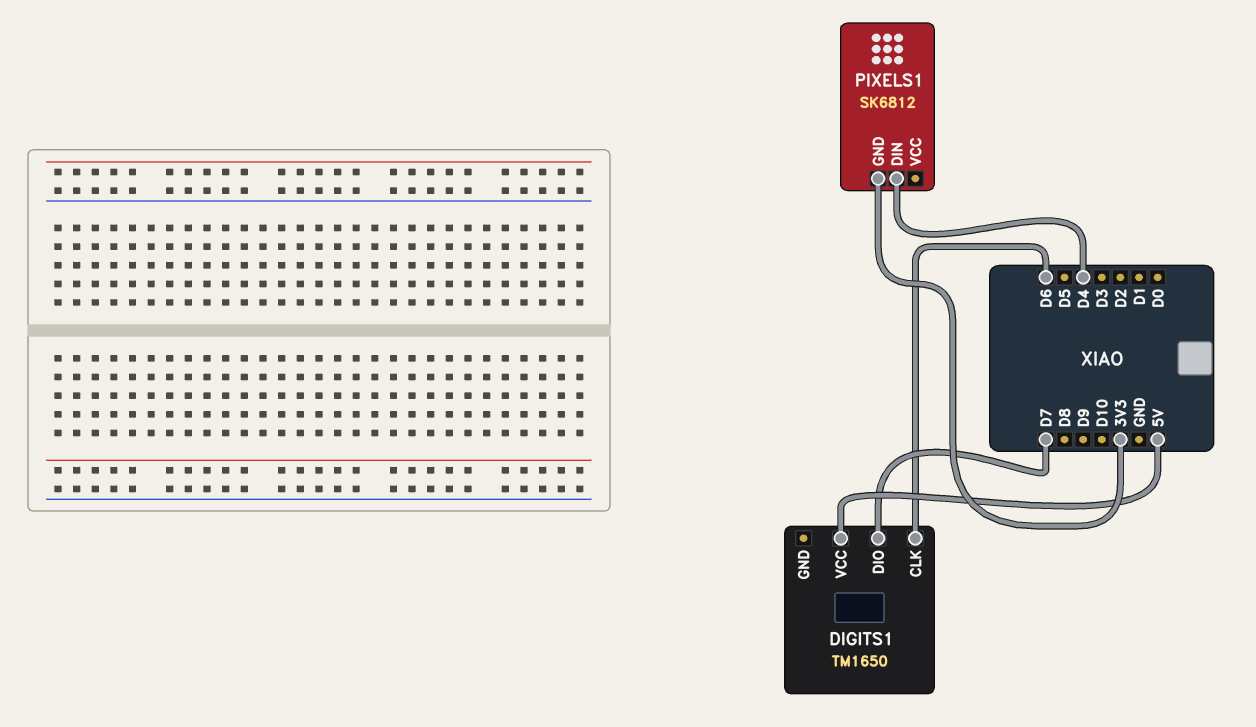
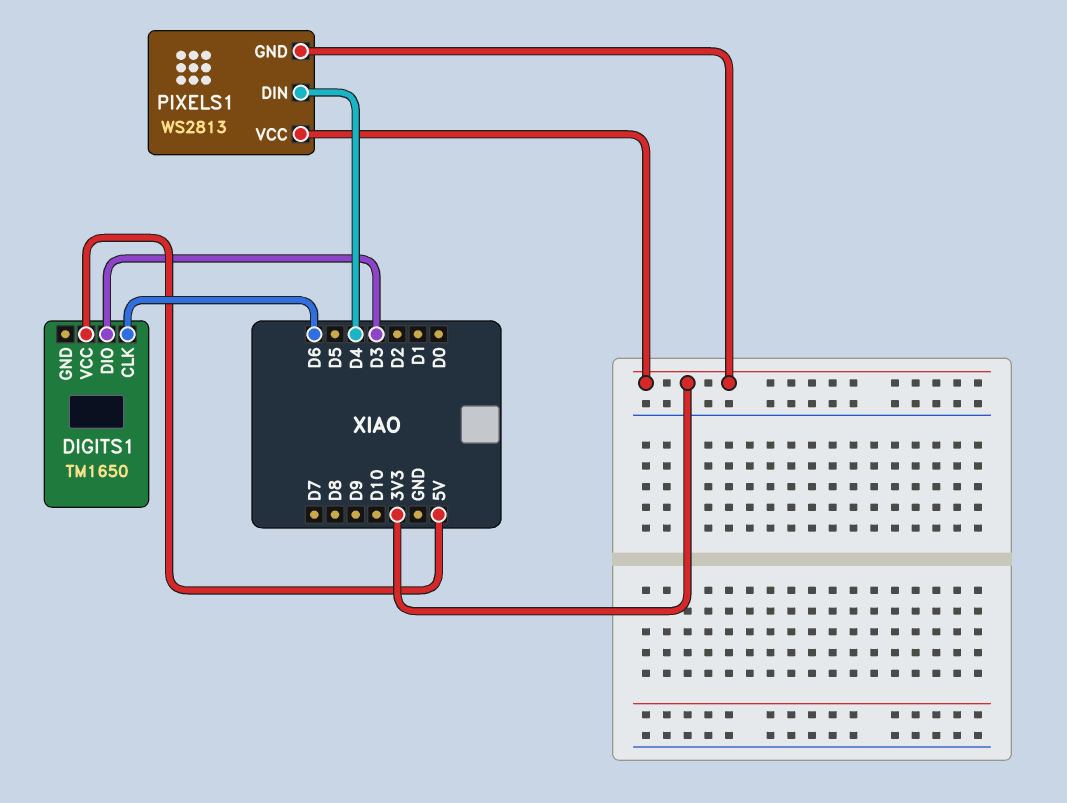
DIGITS1 pin DIO: D7 -> D3
PIXELS1: SK6812 -> WS2813
PIXELS1 pin VCC: none -> 3V3

